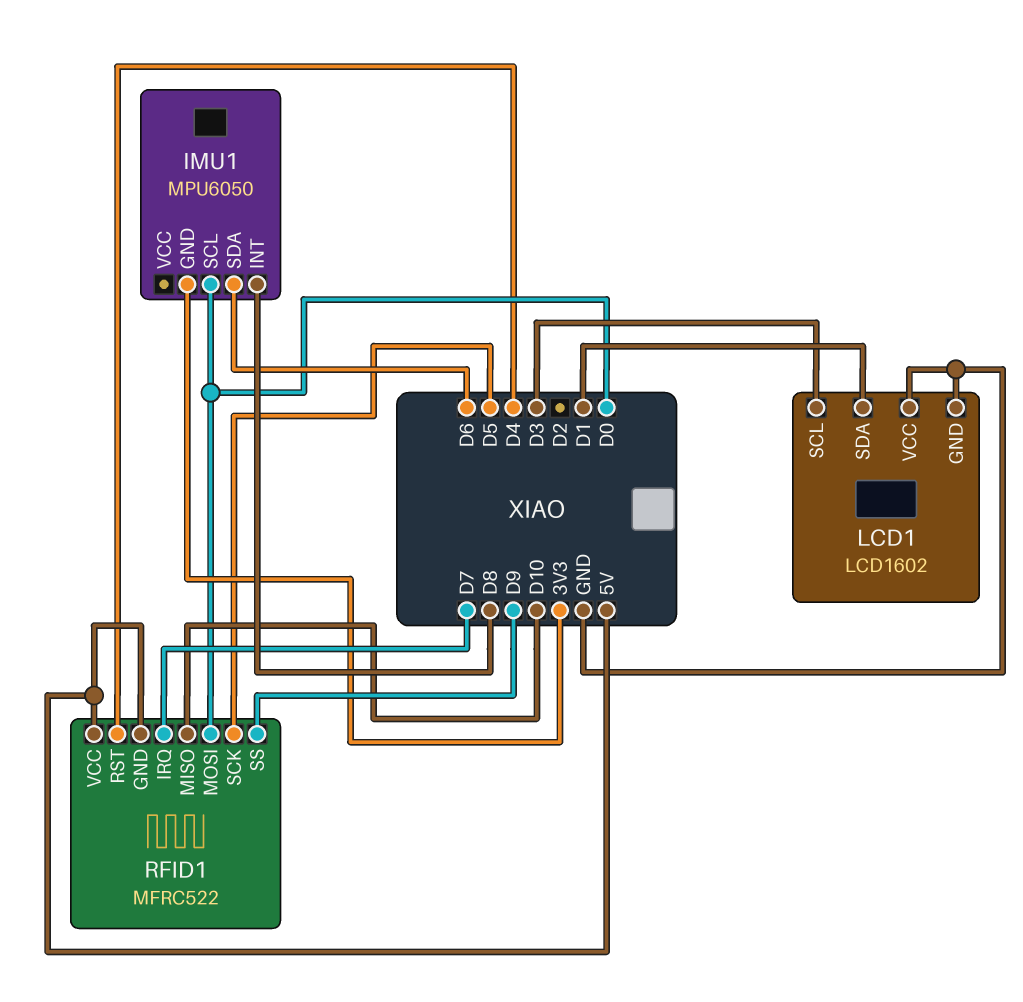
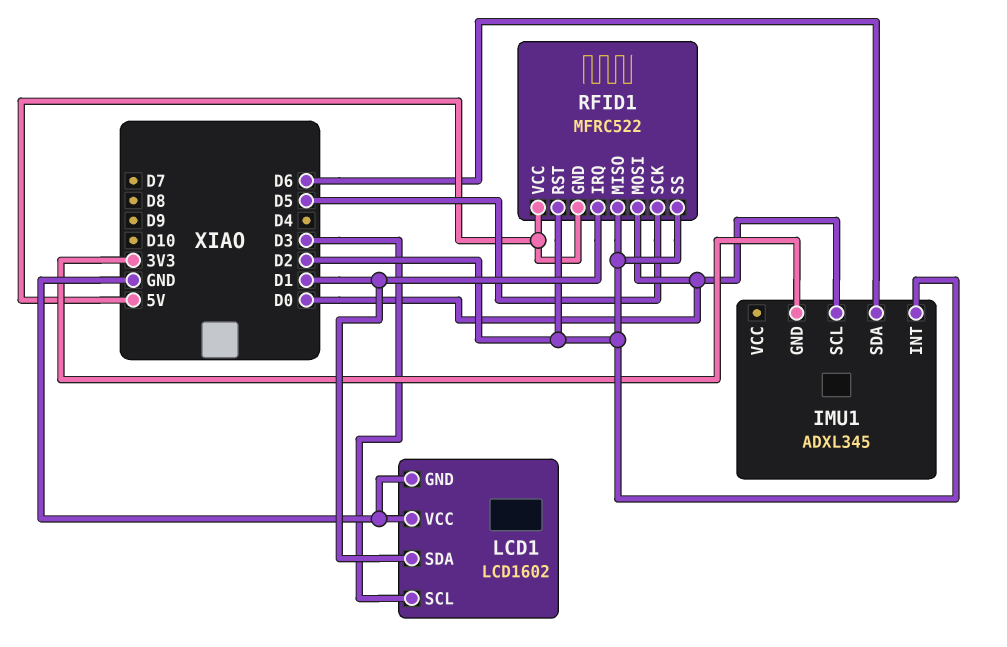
IMU1: MPU6050 -> ADXL345
IMU1 pin INT: D8 -> D2
RFID1 pin IRQ: D7 -> D1
RFID1 pin MISO: D10 -> D2
RFID1 pin RST: D4 -> D2
RFID1 pin SS: D9 -> D2

